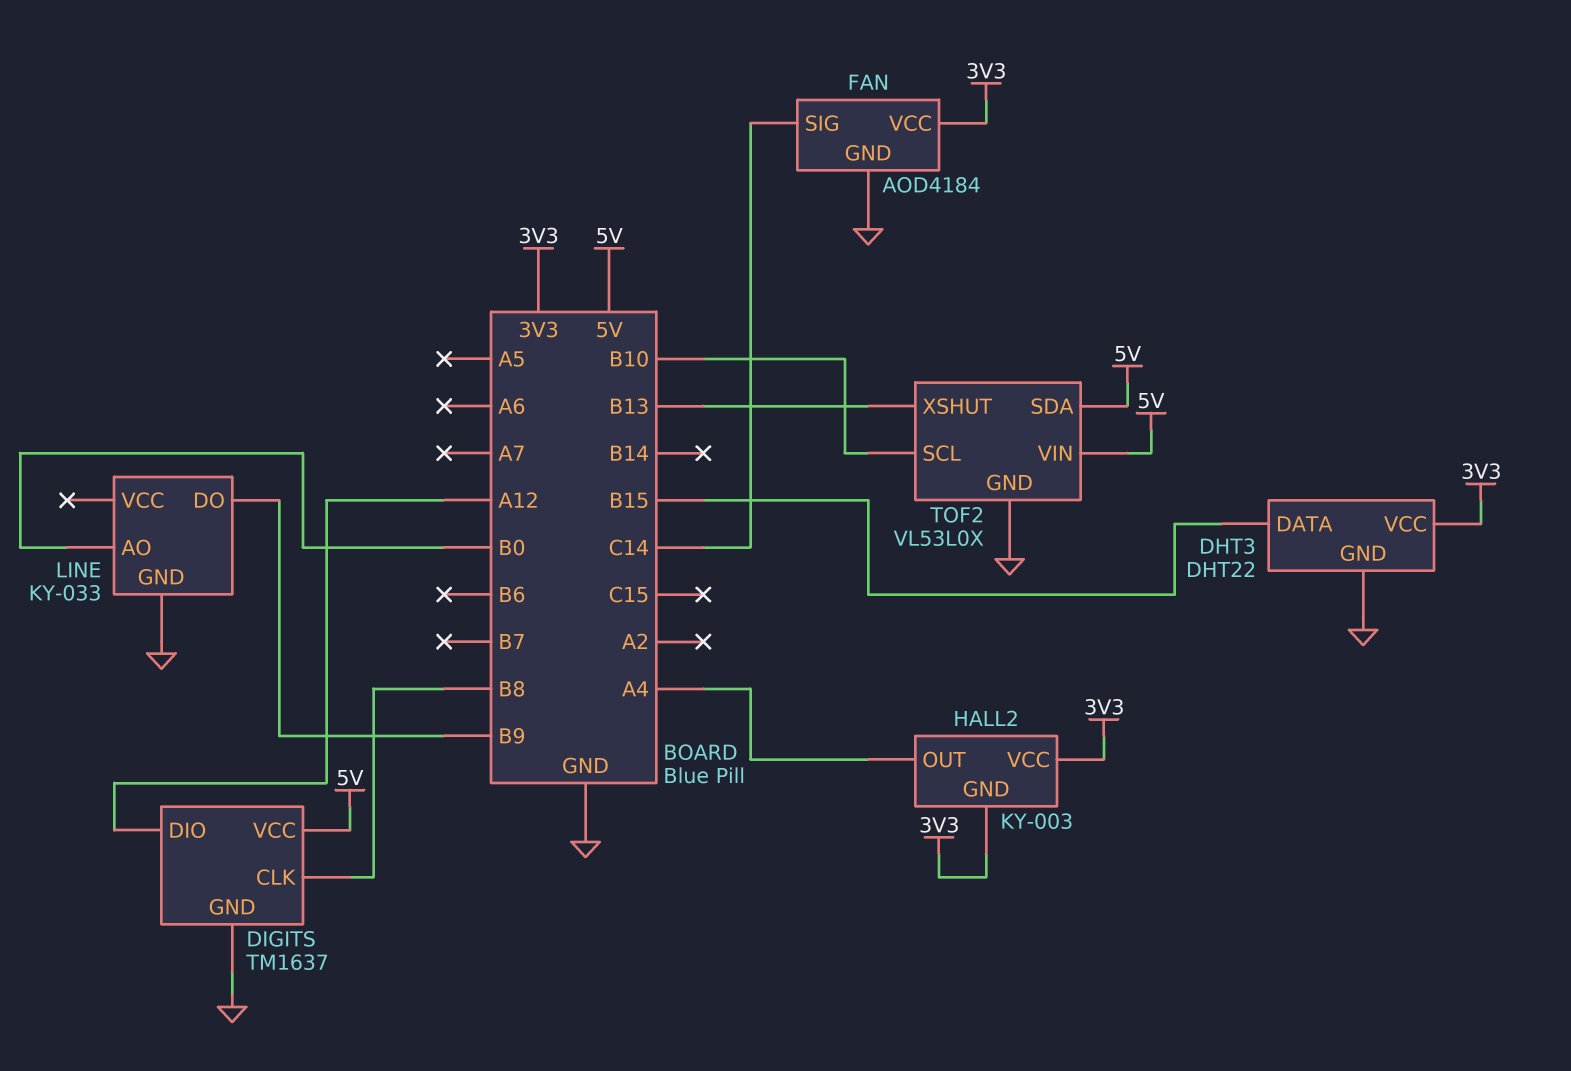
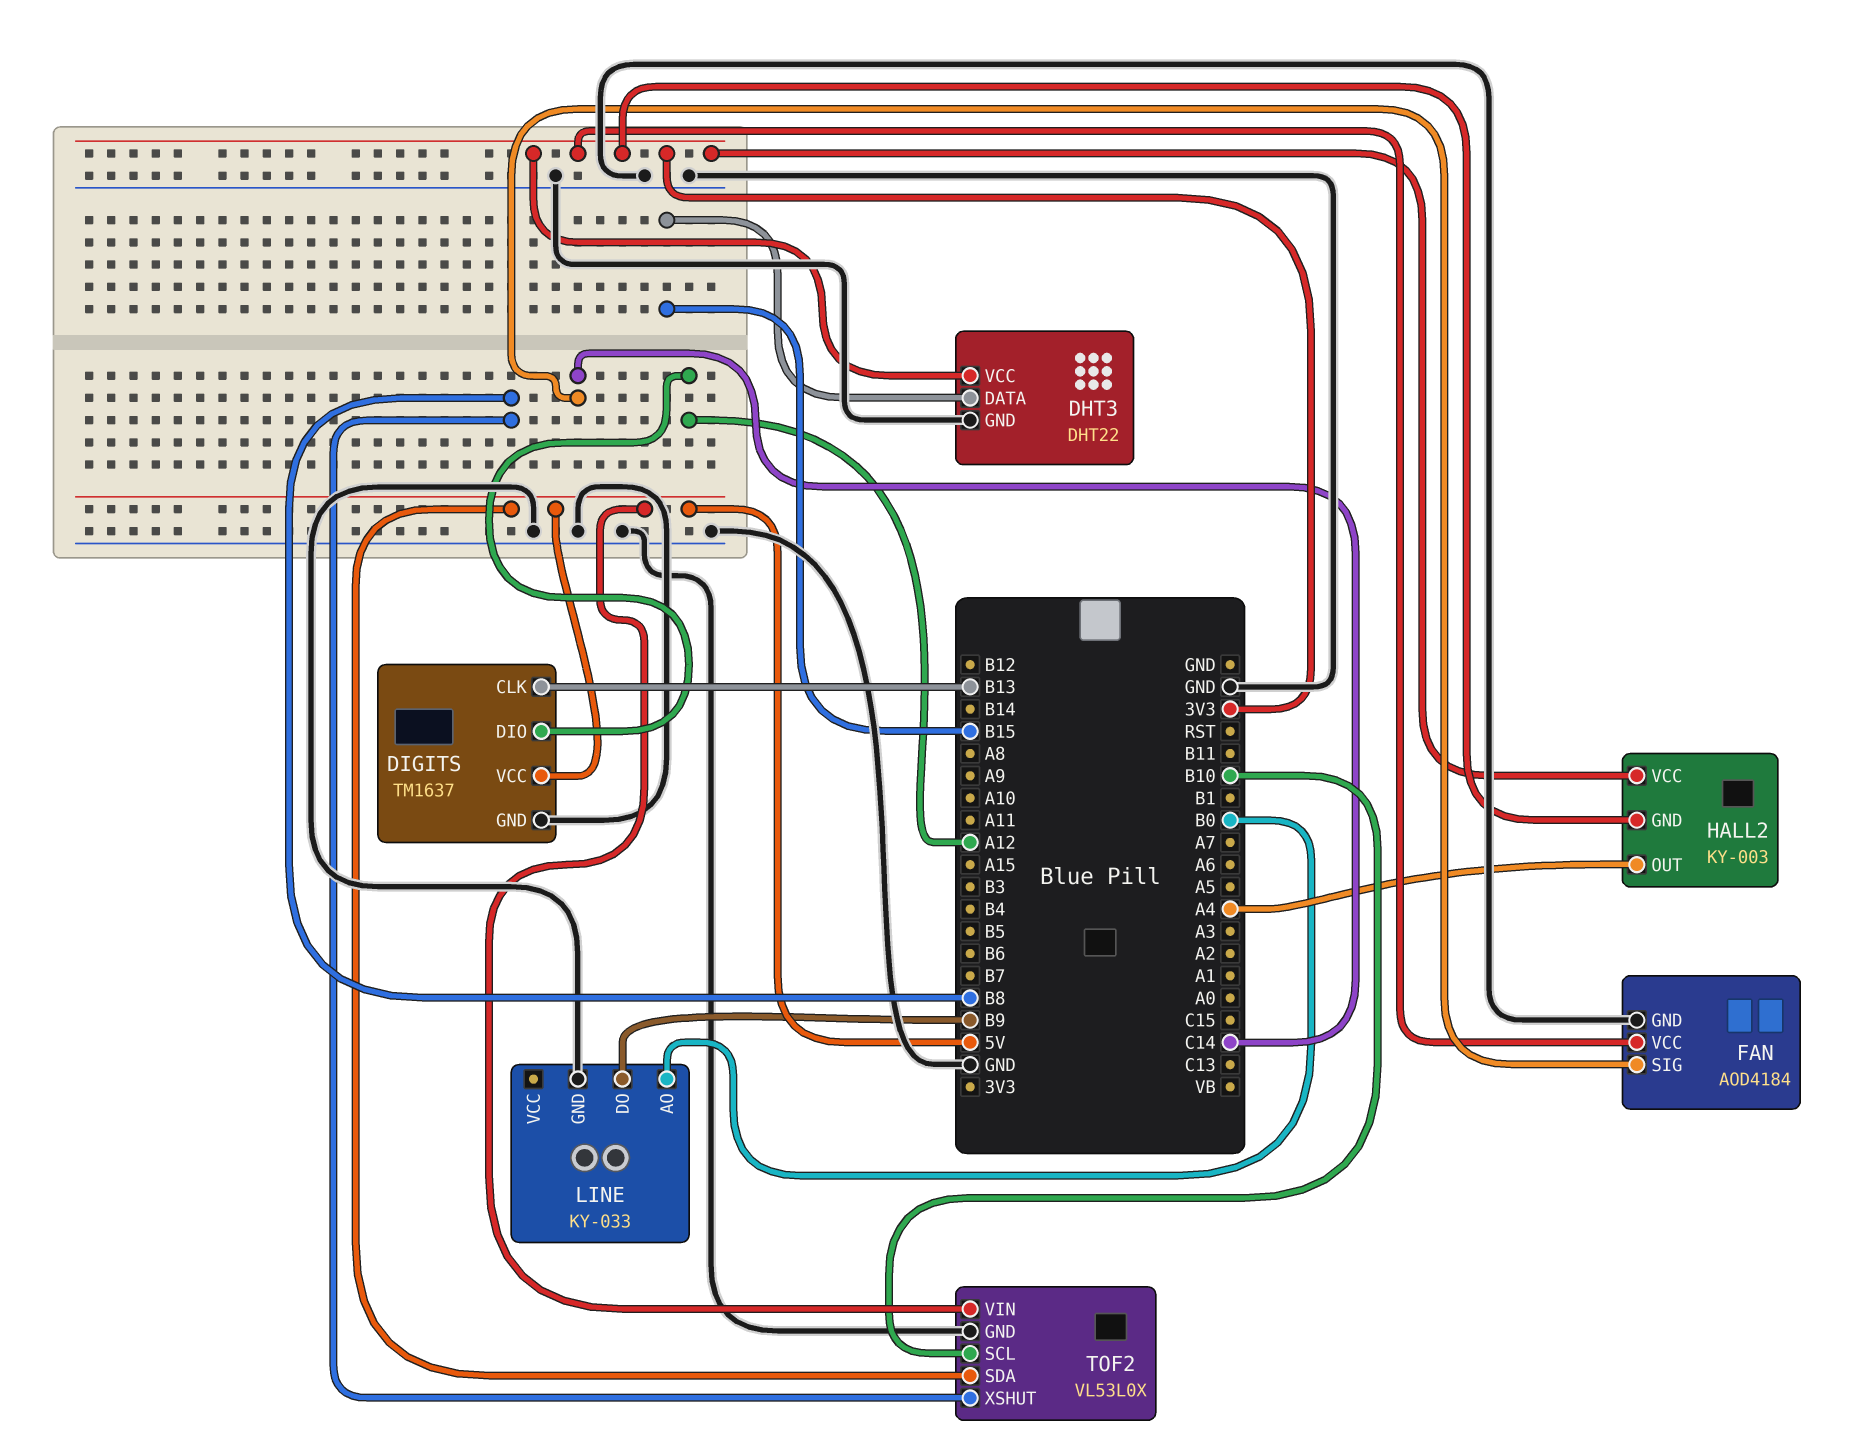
DIGITS pin CLK: B8 -> B13
TOF2 pin XSHUT: B13 -> B8

